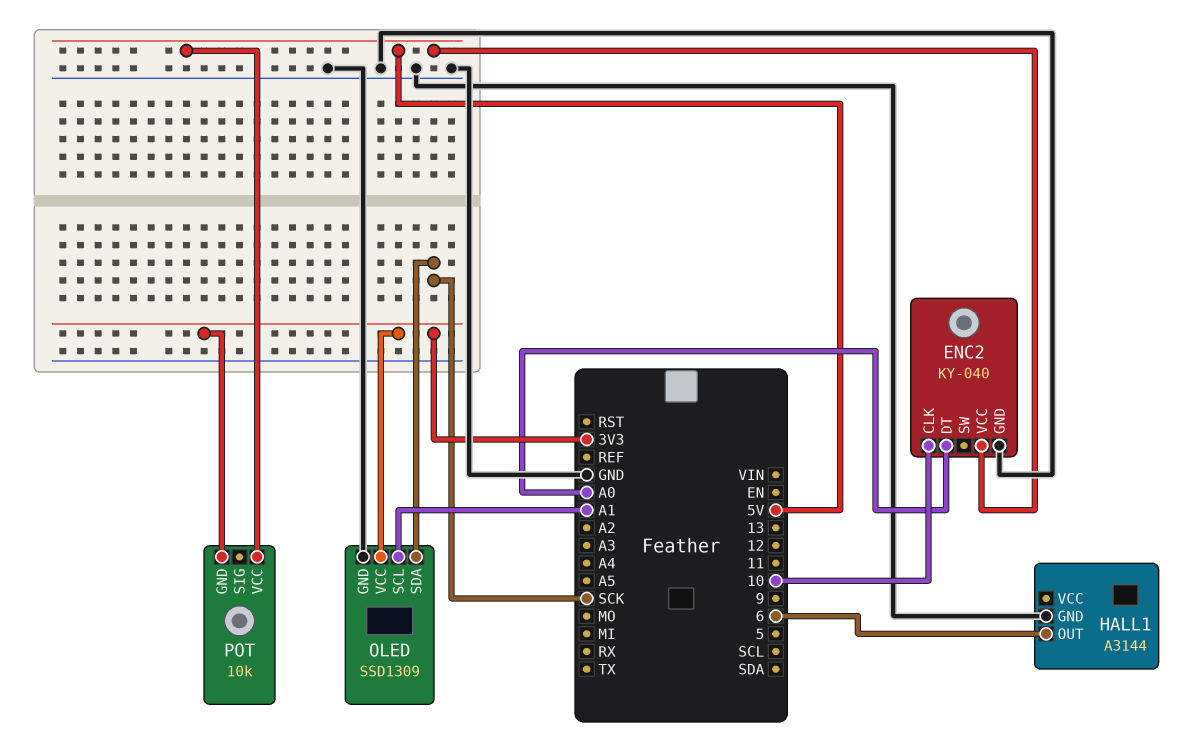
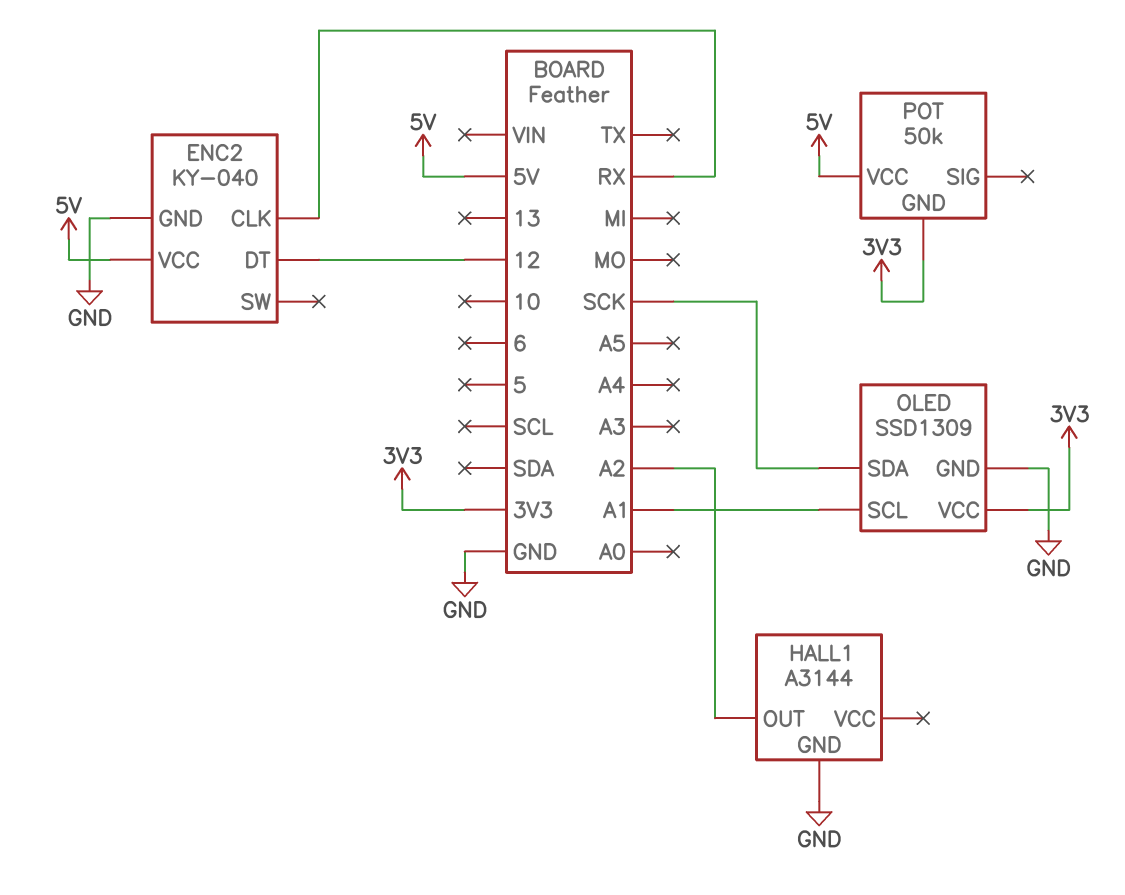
ENC2 pin CLK: 10 -> RX
ENC2 pin DT: A0 -> 12
HALL1 pin OUT: 6 -> A2
POT: 10k -> 50k

